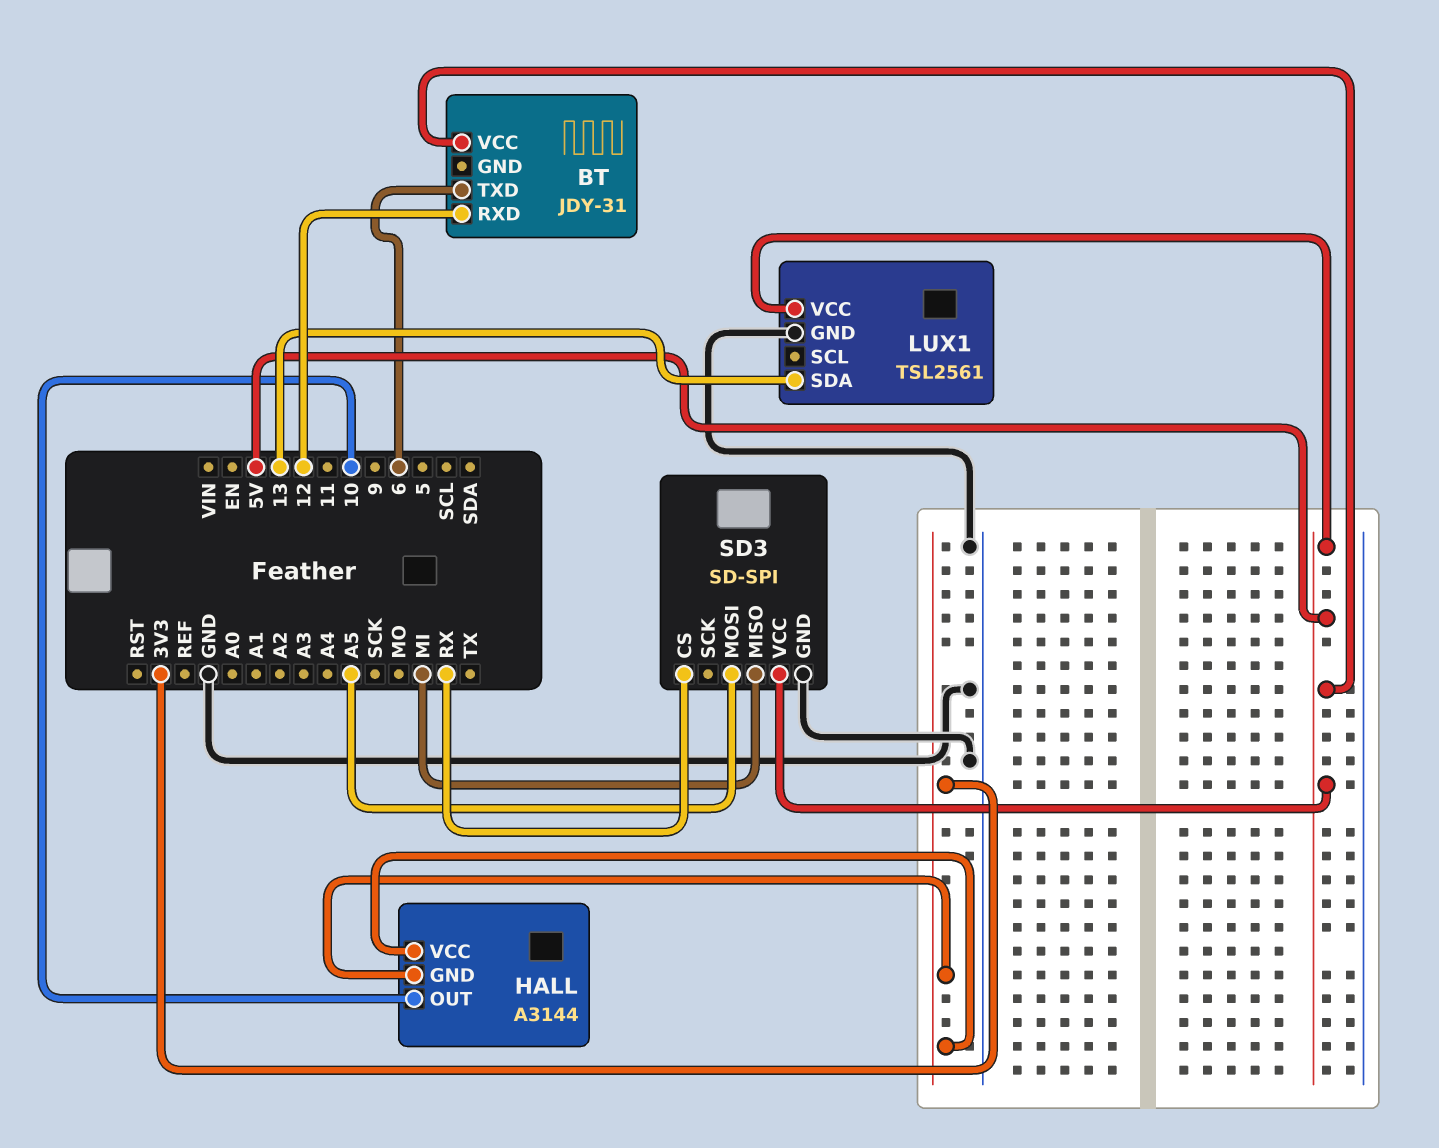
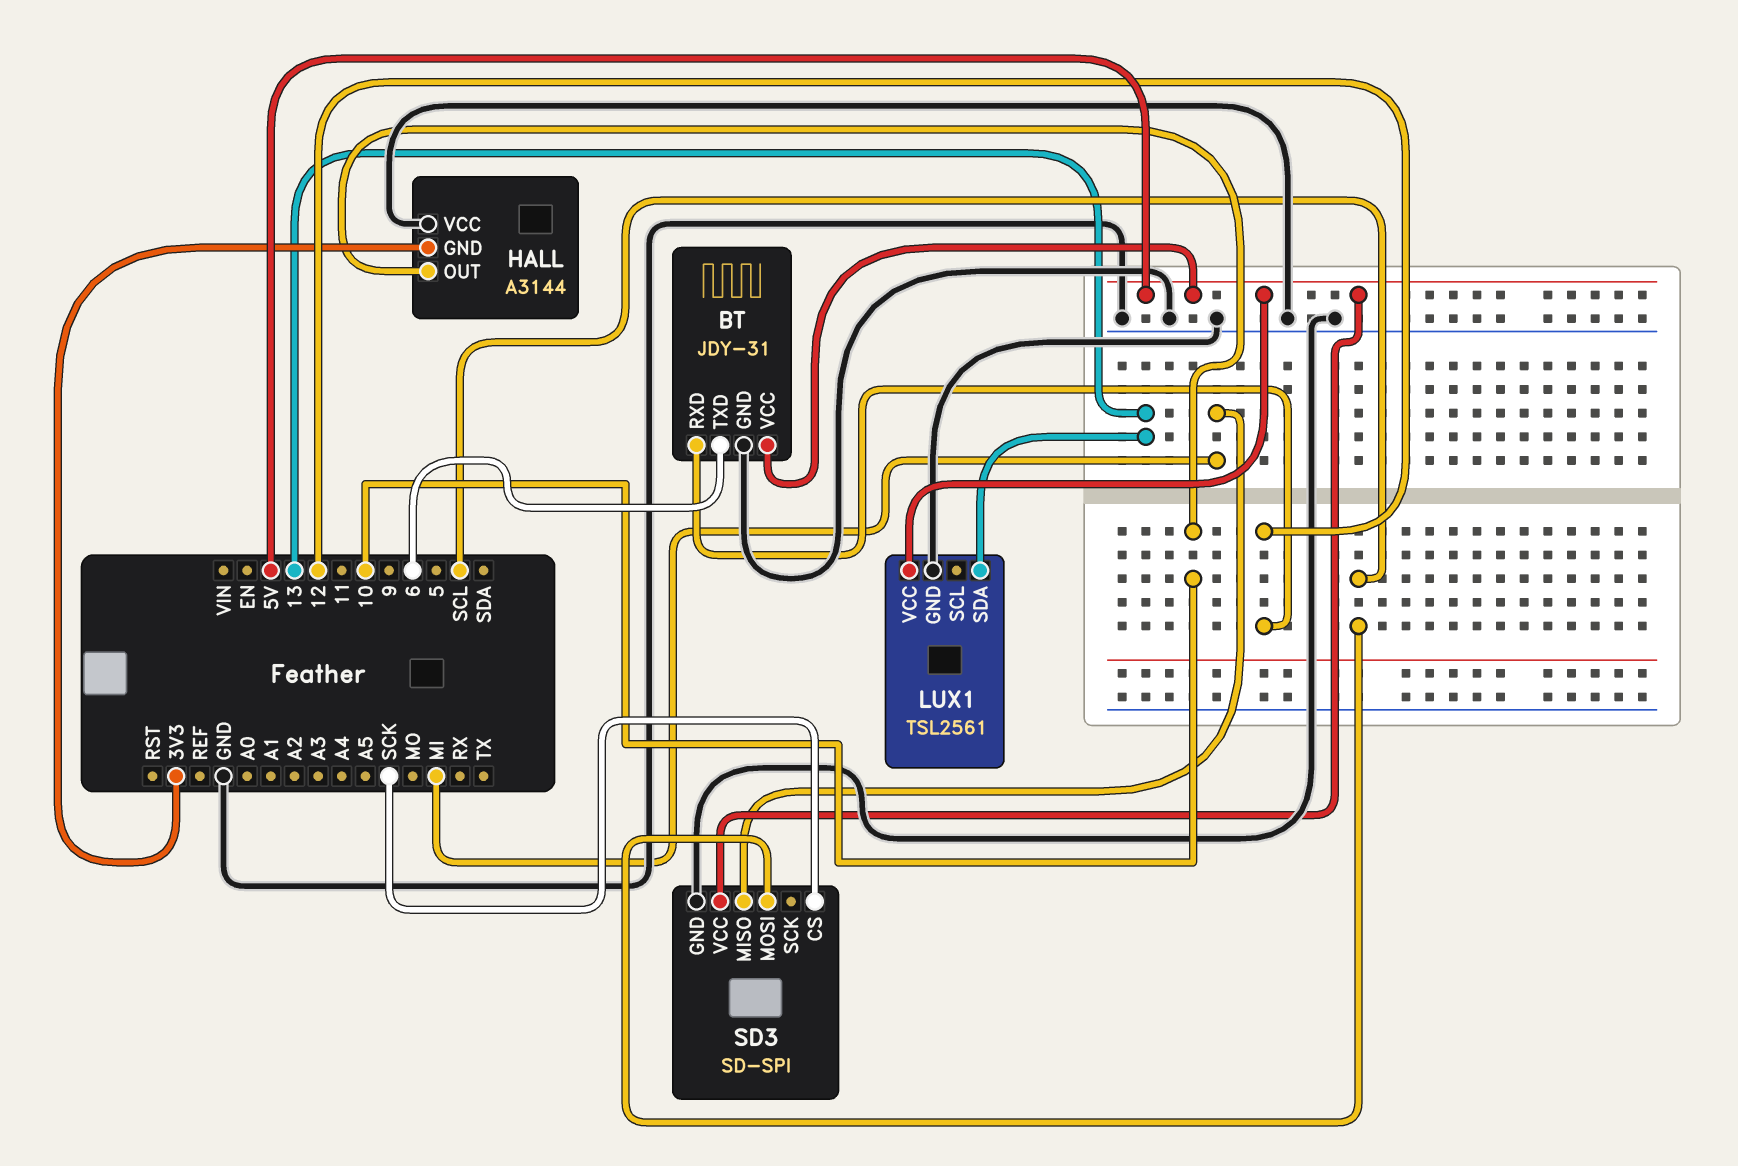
BT pin GND: none -> GND
HALL pin VCC: 3V3 -> GND
SD3 pin CS: RX -> SCK
SD3 pin MOSI: A5 -> SCL

